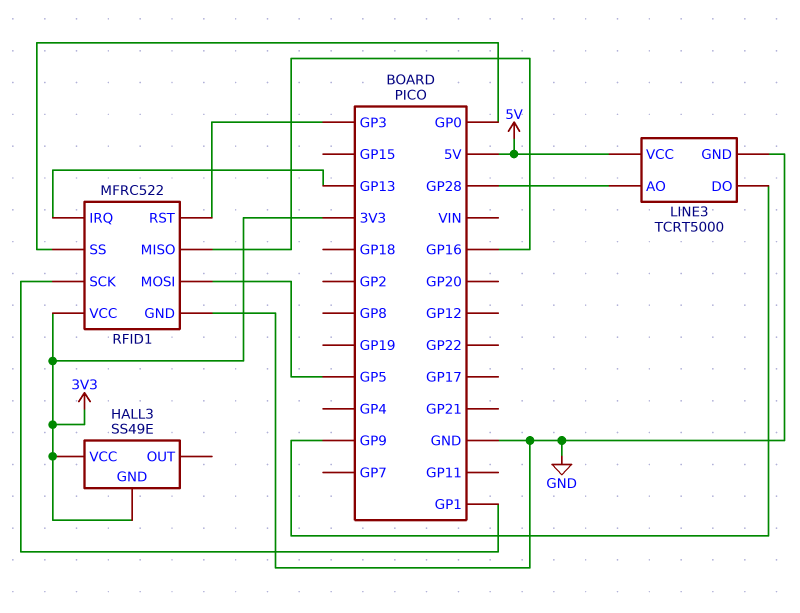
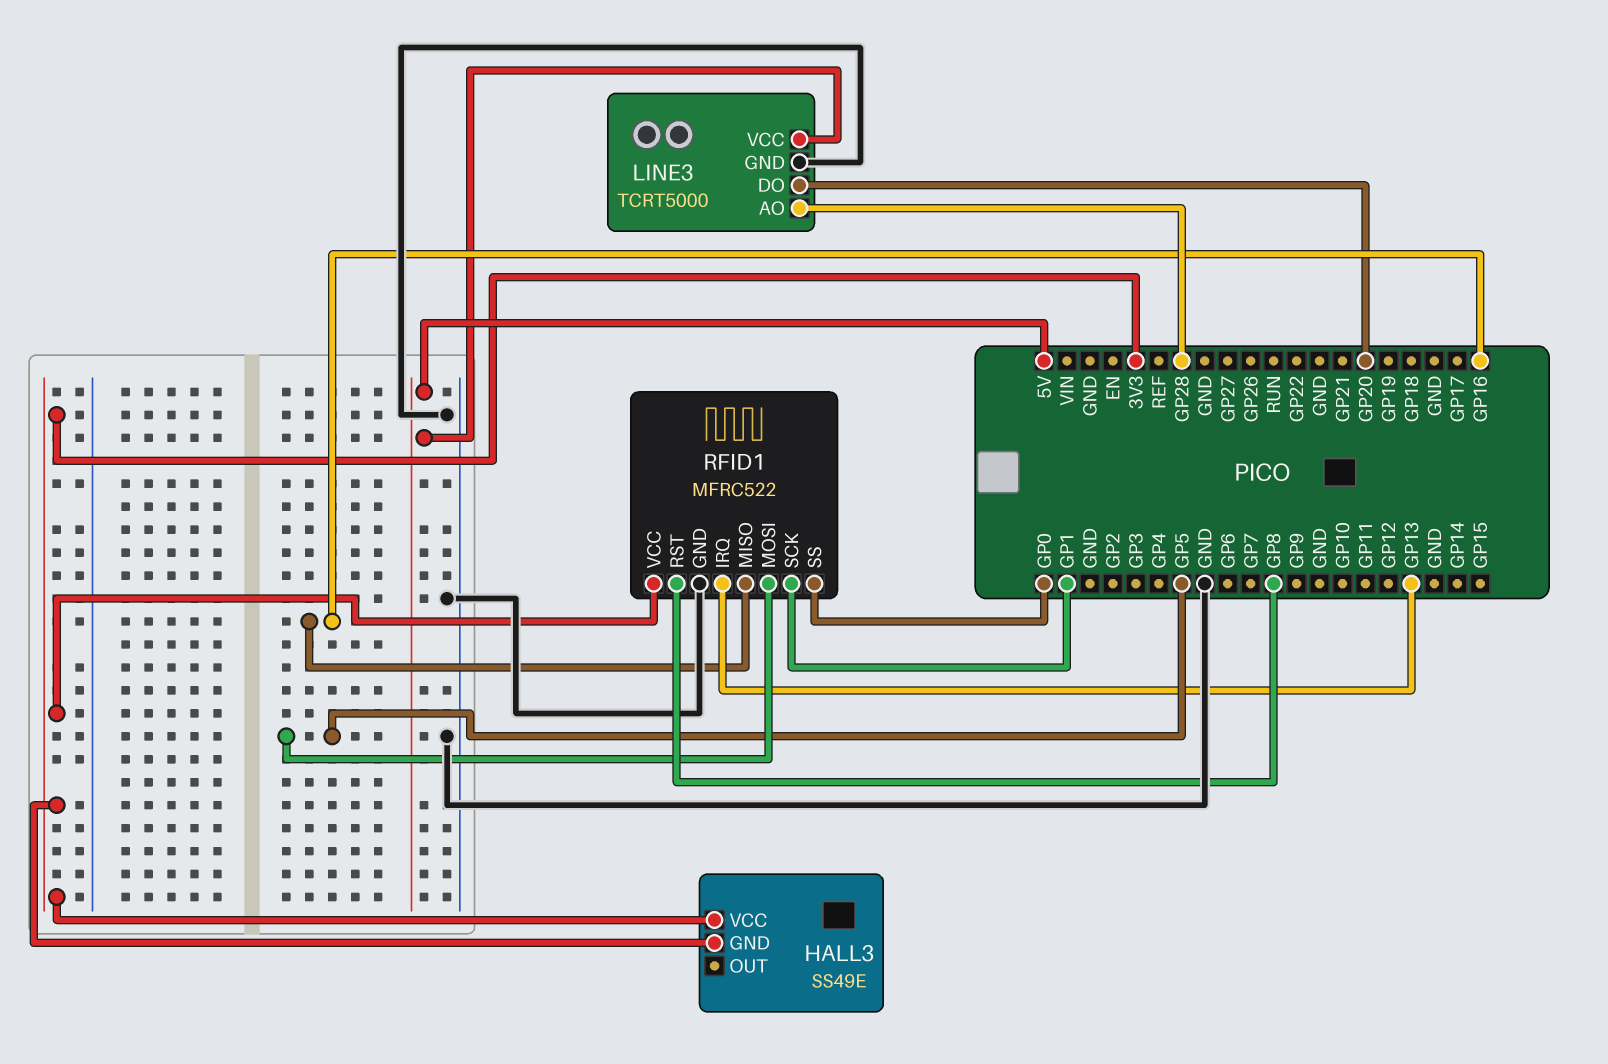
LINE3 pin DO: GP9 -> GP20
RFID1 pin RST: GP3 -> GP8

